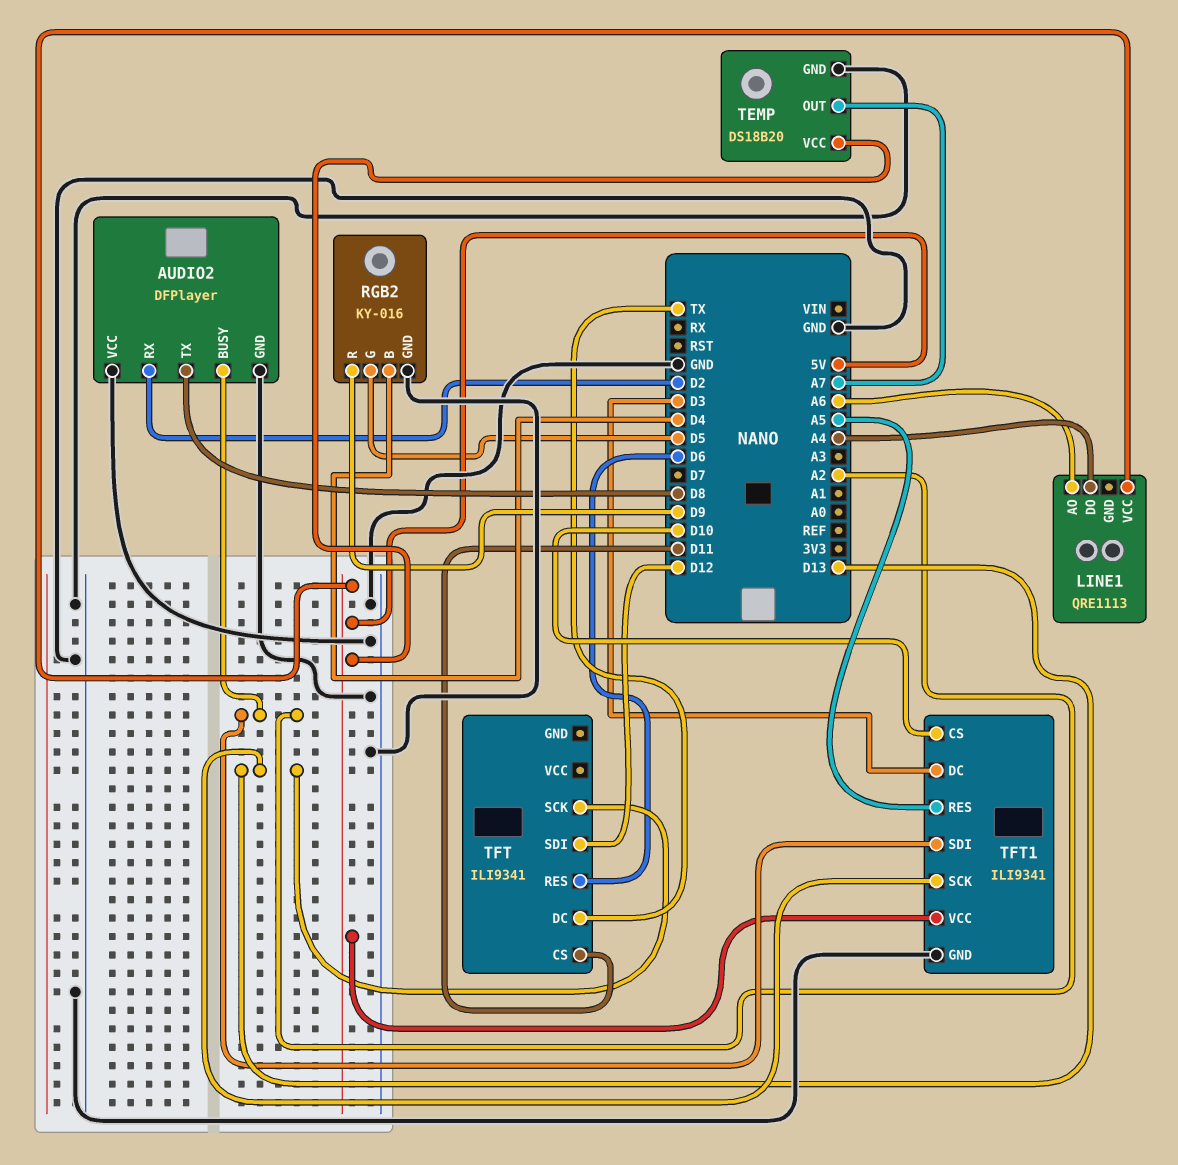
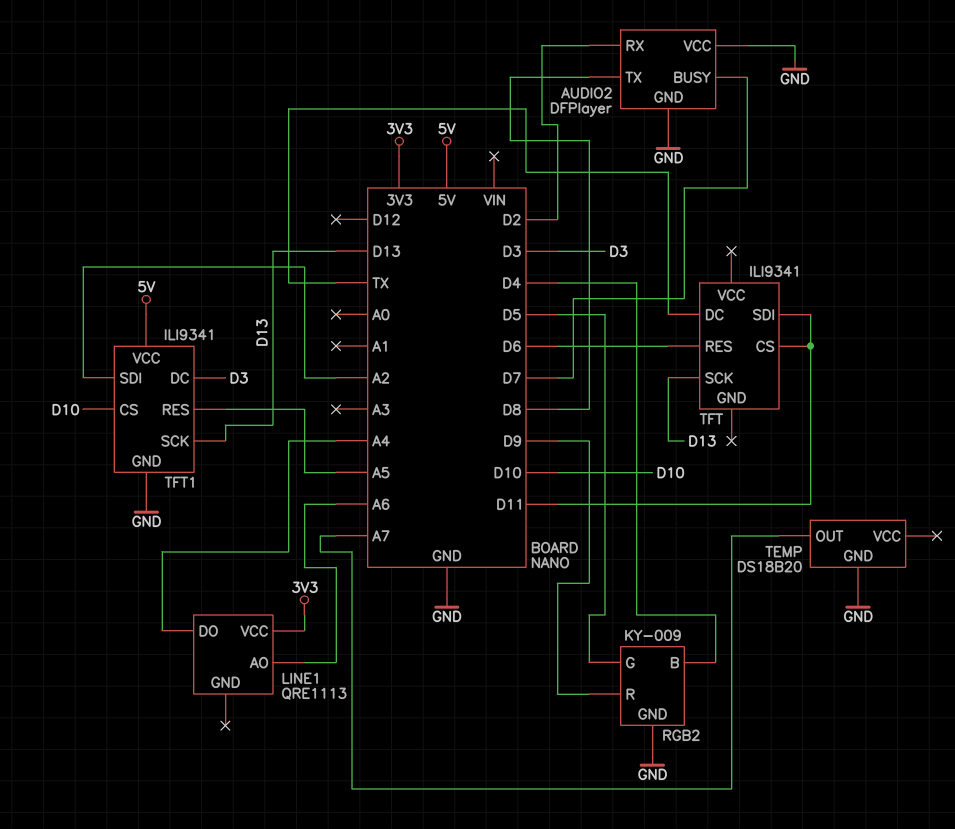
AUDIO2 pin BUSY: A2 -> D7
LINE1 pin VCC: 5V -> 3V3
RGB2: KY-016 -> KY-009
TEMP pin VCC: 5V -> none
TFT pin SDI: D12 -> D11

